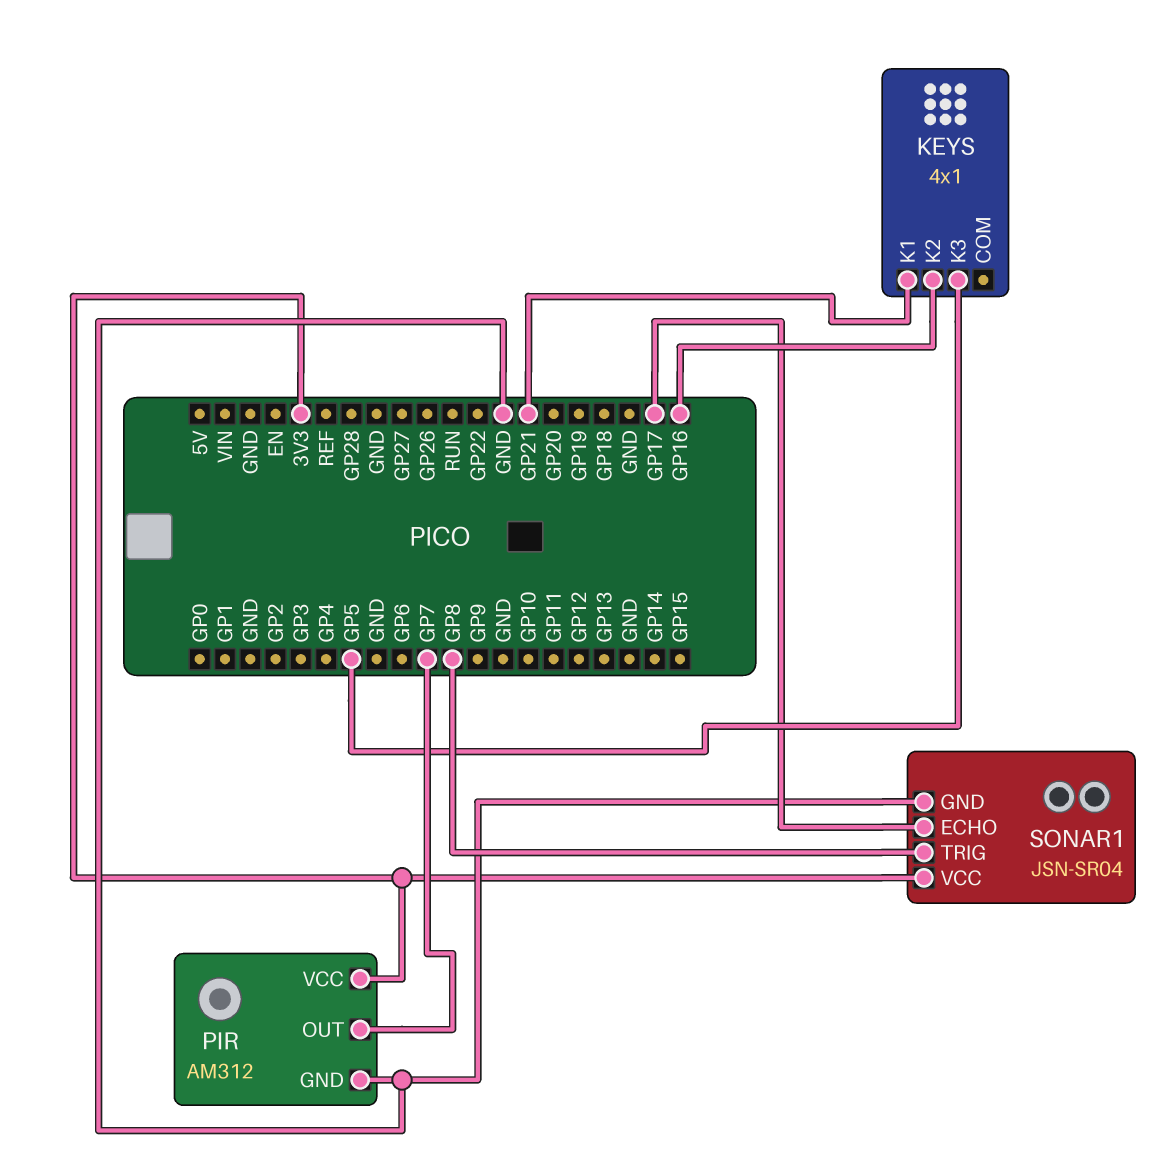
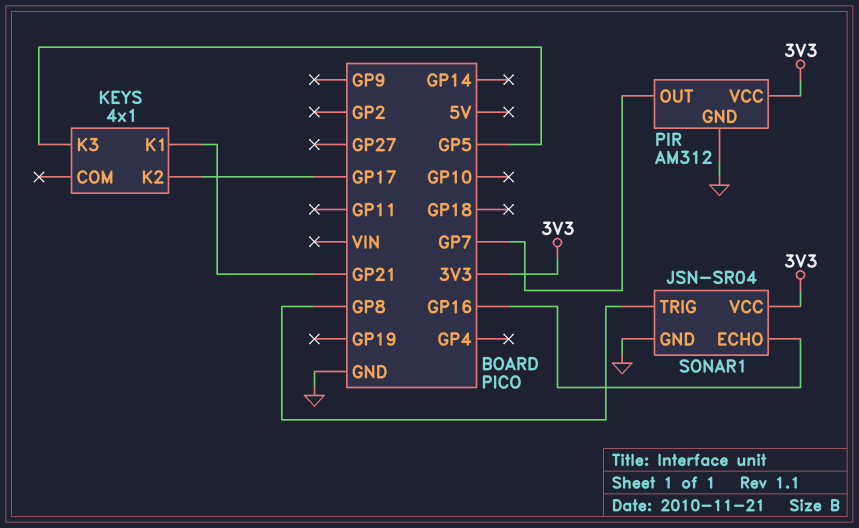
KEYS pin K2: GP16 -> GP17
SONAR1 pin ECHO: GP17 -> GP16

